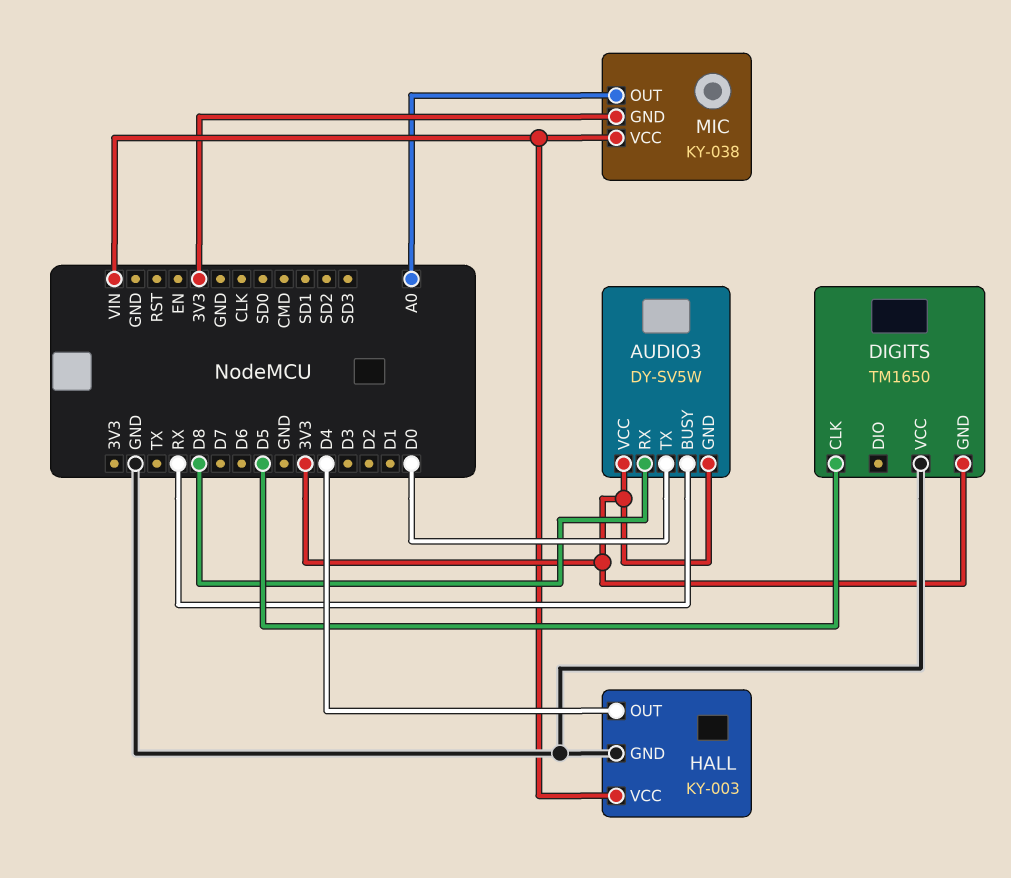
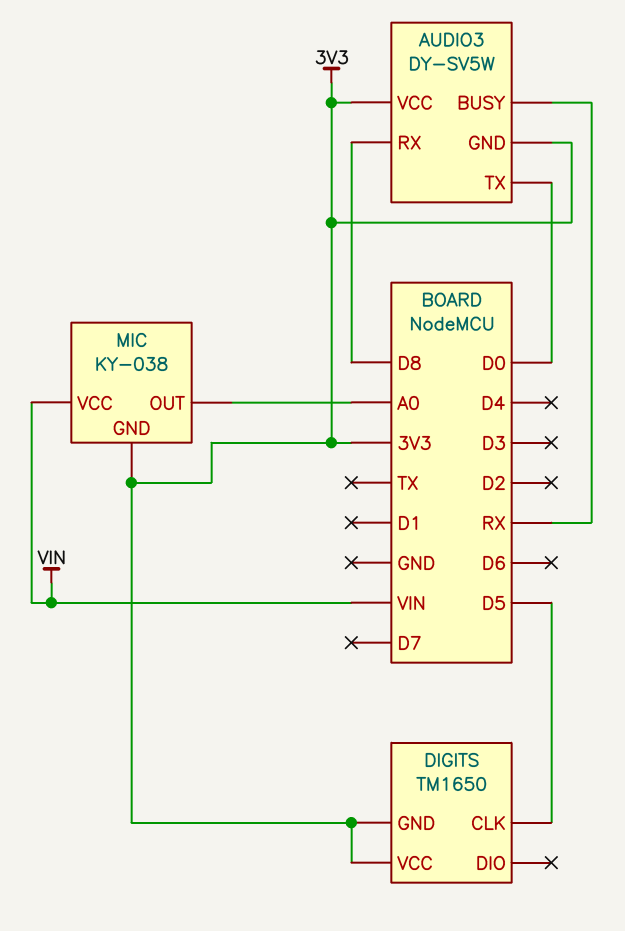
DIGITS pin VCC: GND -> 3V3
HALL: KY-003 -> none
HALL pin GND: GND -> none
HALL pin OUT: D4 -> none
HALL pin VCC: VIN -> none

